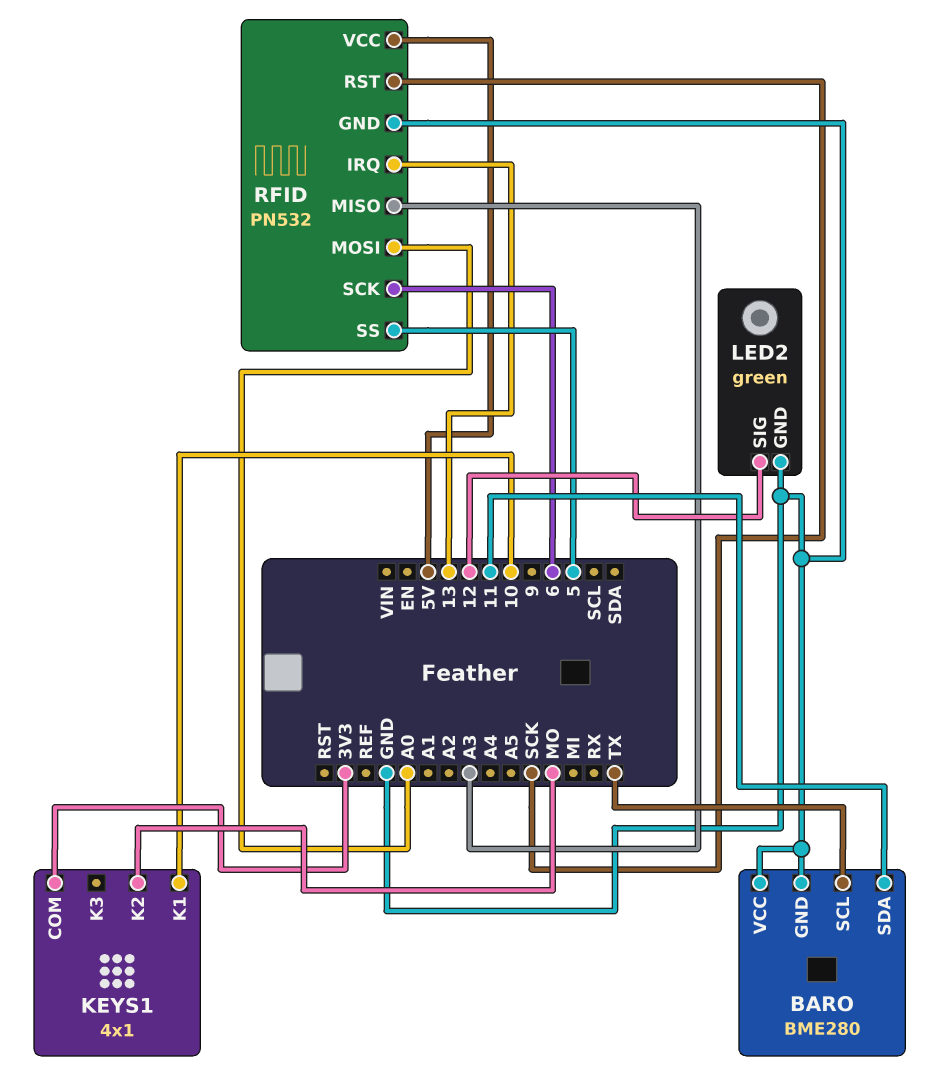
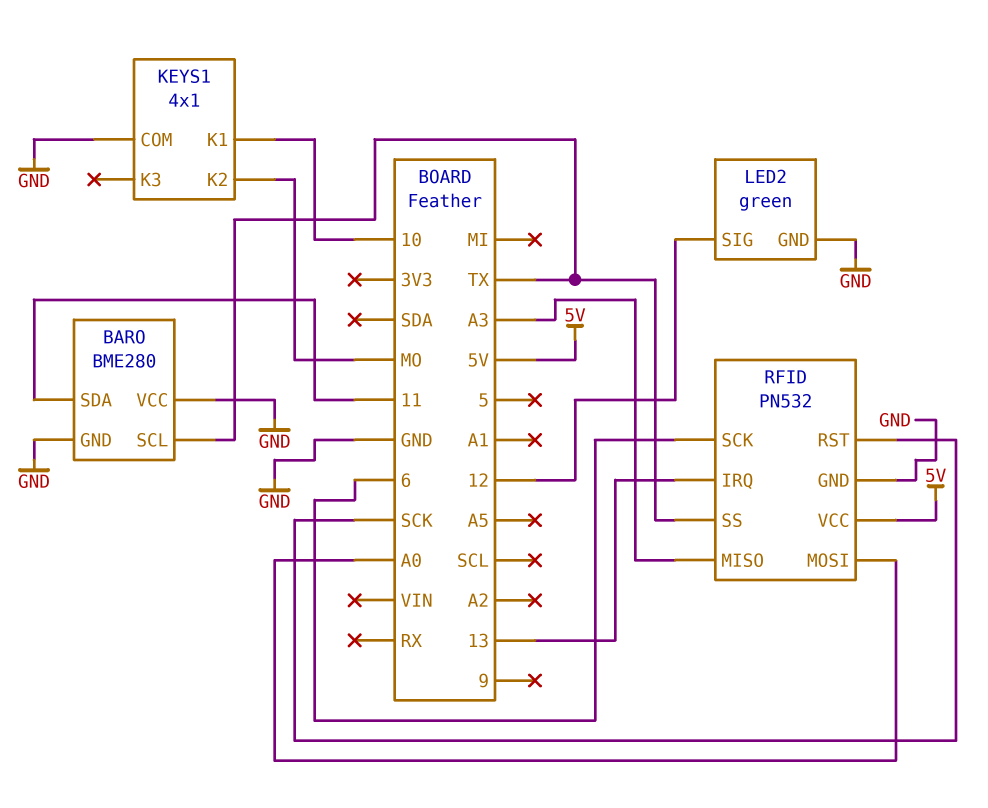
KEYS1 pin COM: 3V3 -> GND
RFID pin SS: 5 -> TX

